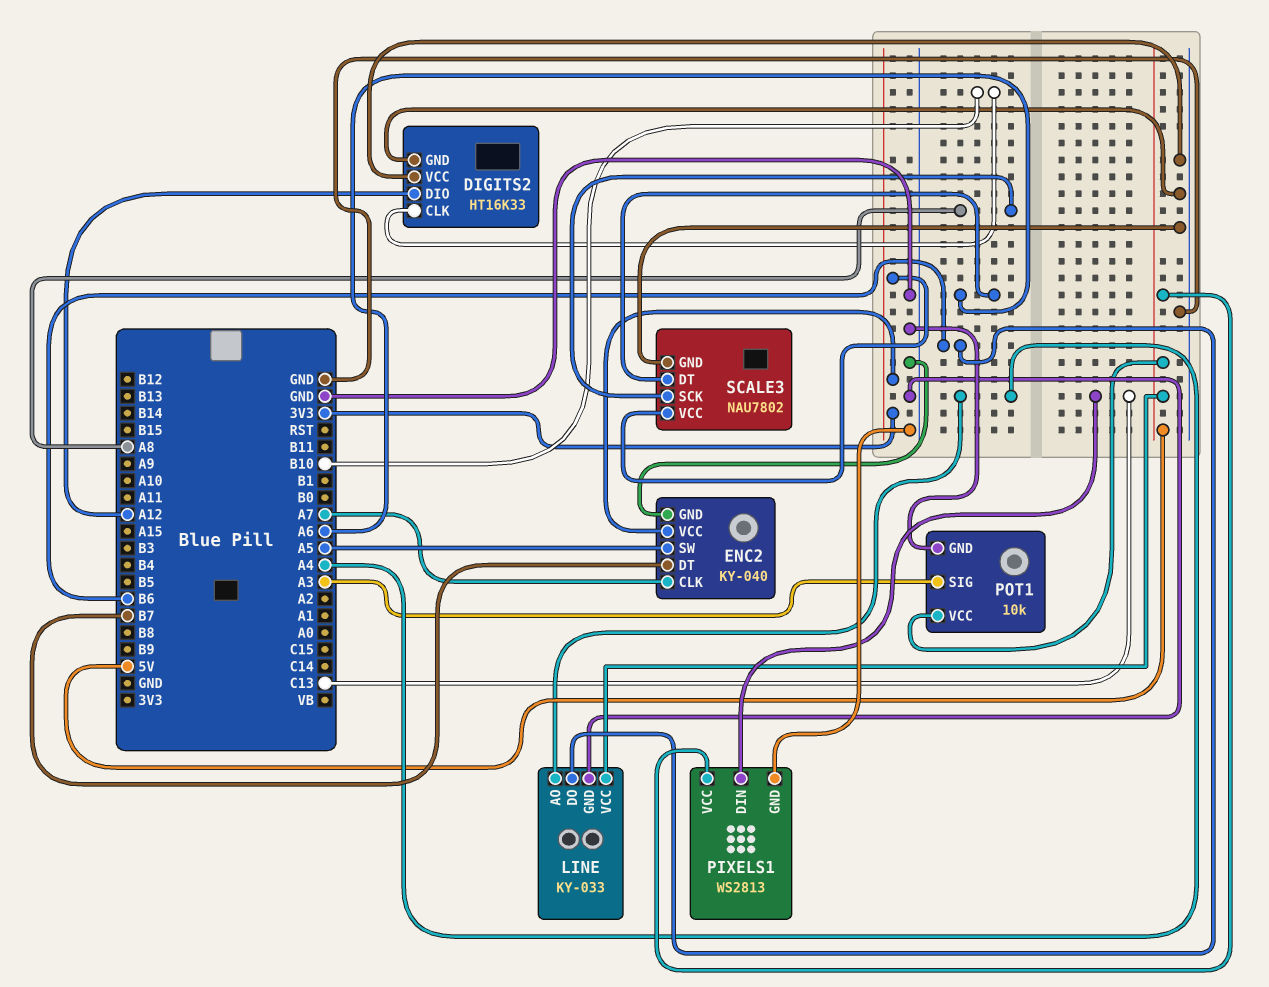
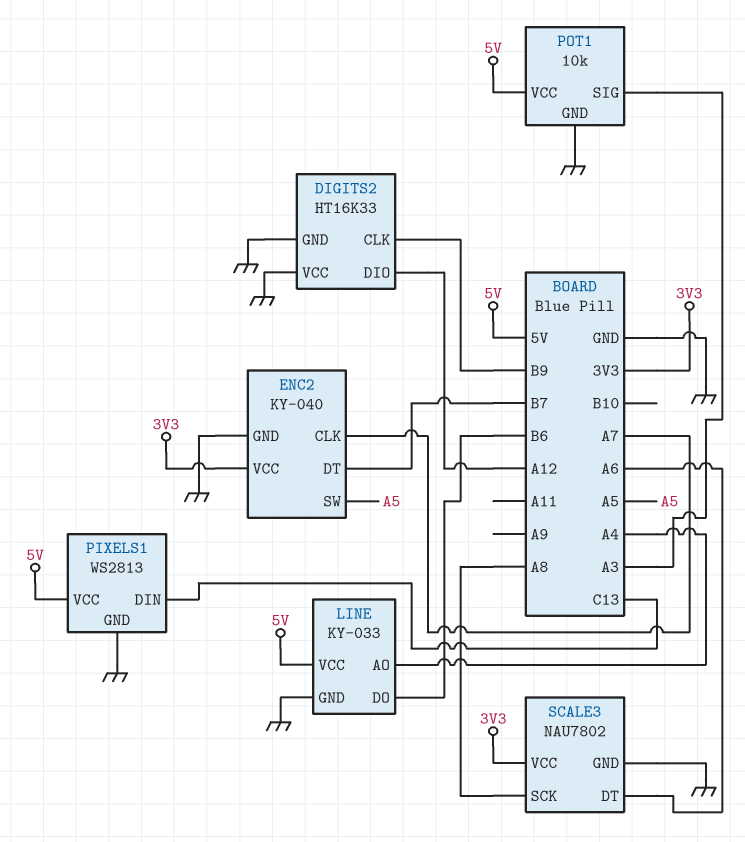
DIGITS2 pin CLK: B10 -> B9

